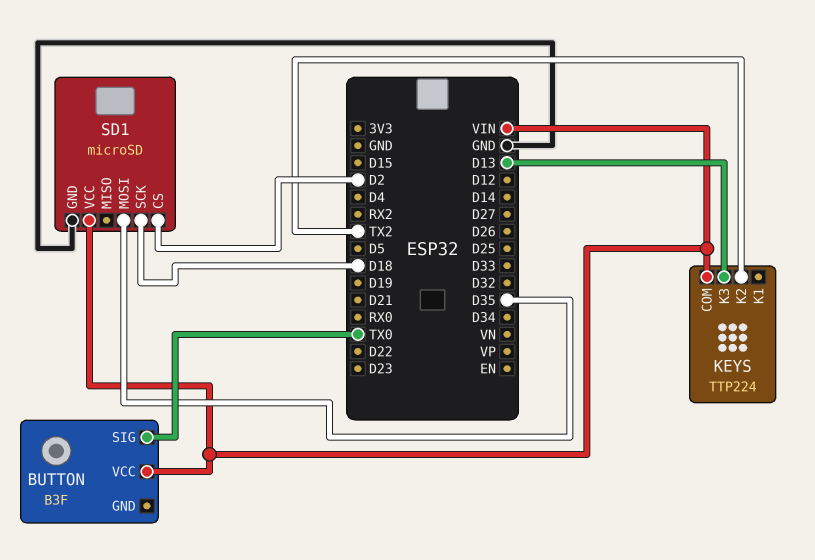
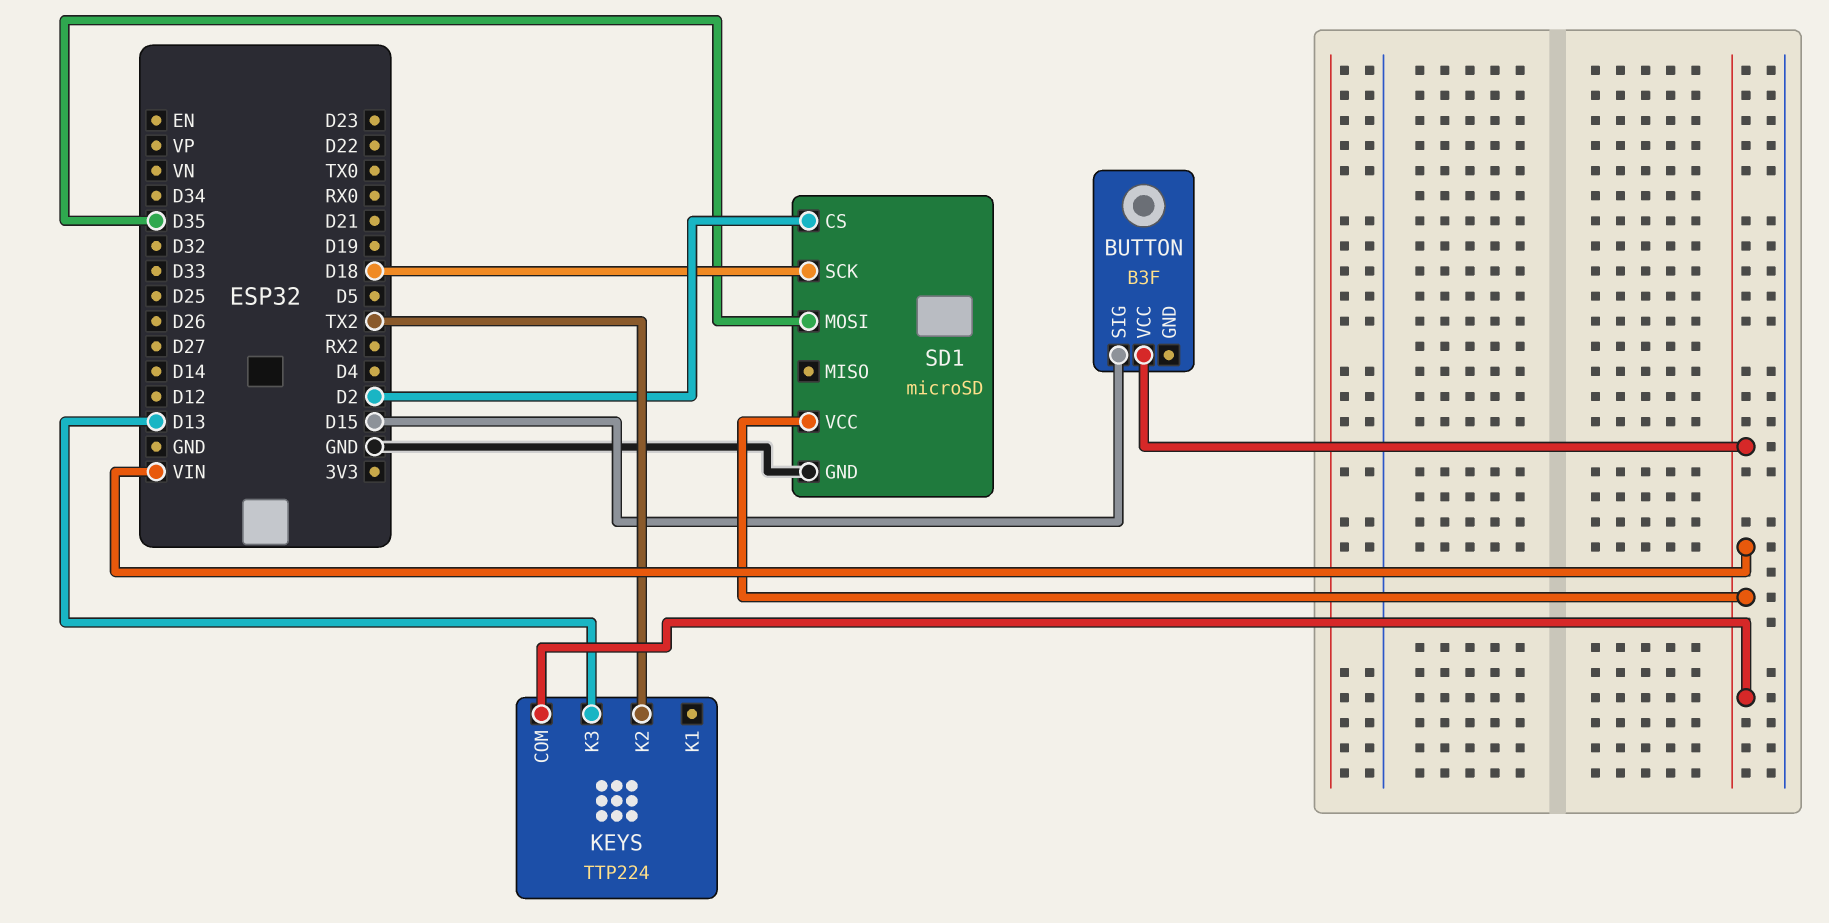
BUTTON pin SIG: TX0 -> D15

